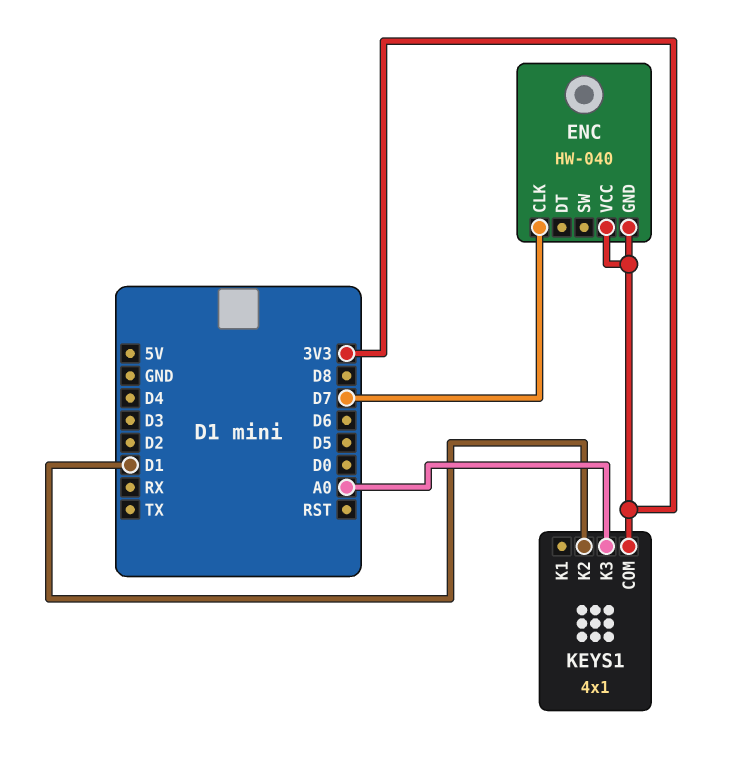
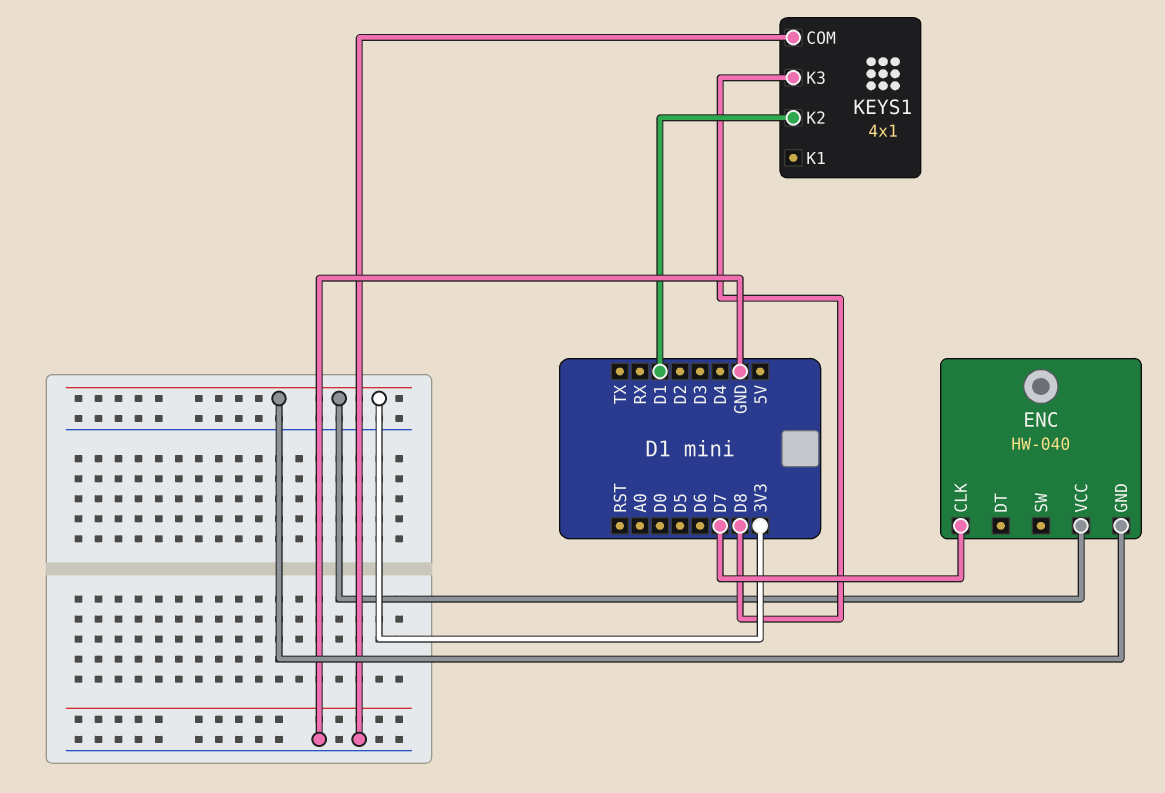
KEYS1 pin COM: 3V3 -> GND
KEYS1 pin K3: A0 -> D8

